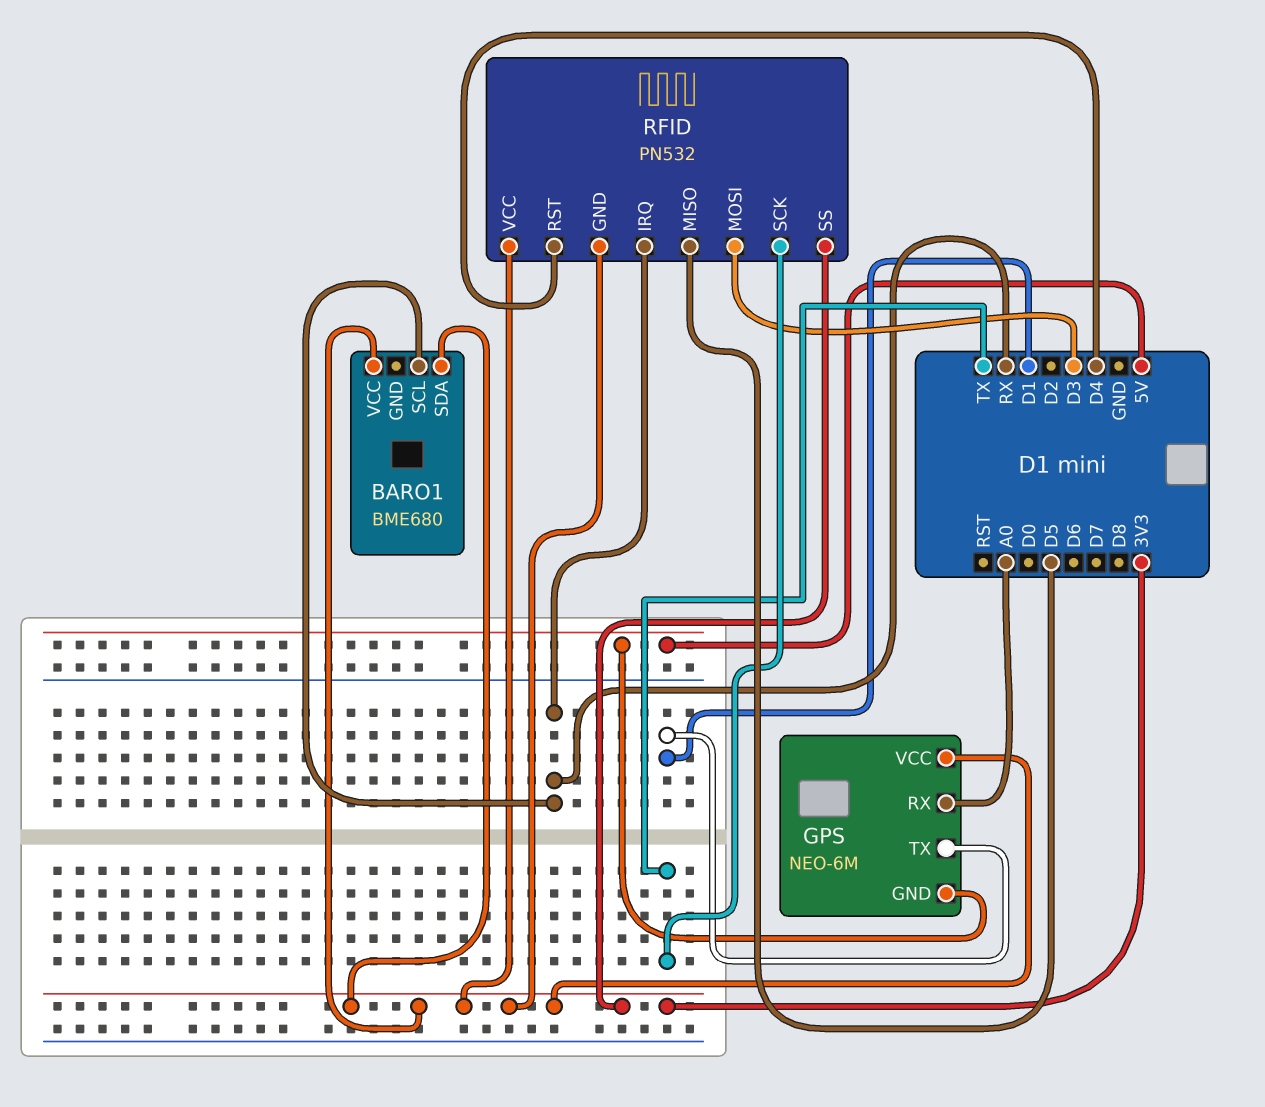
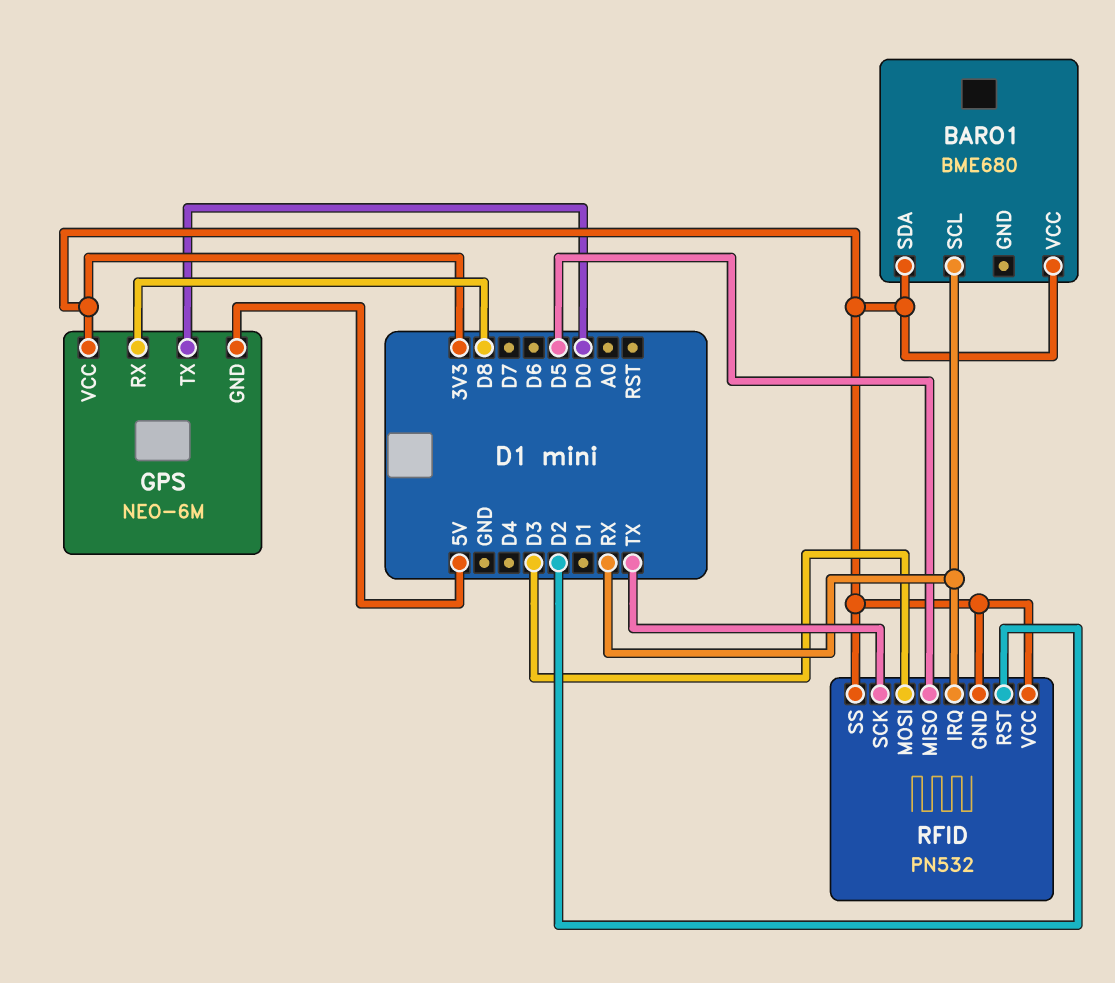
GPS pin RX: A0 -> D8
GPS pin TX: D1 -> D0
RFID pin RST: D4 -> D2

